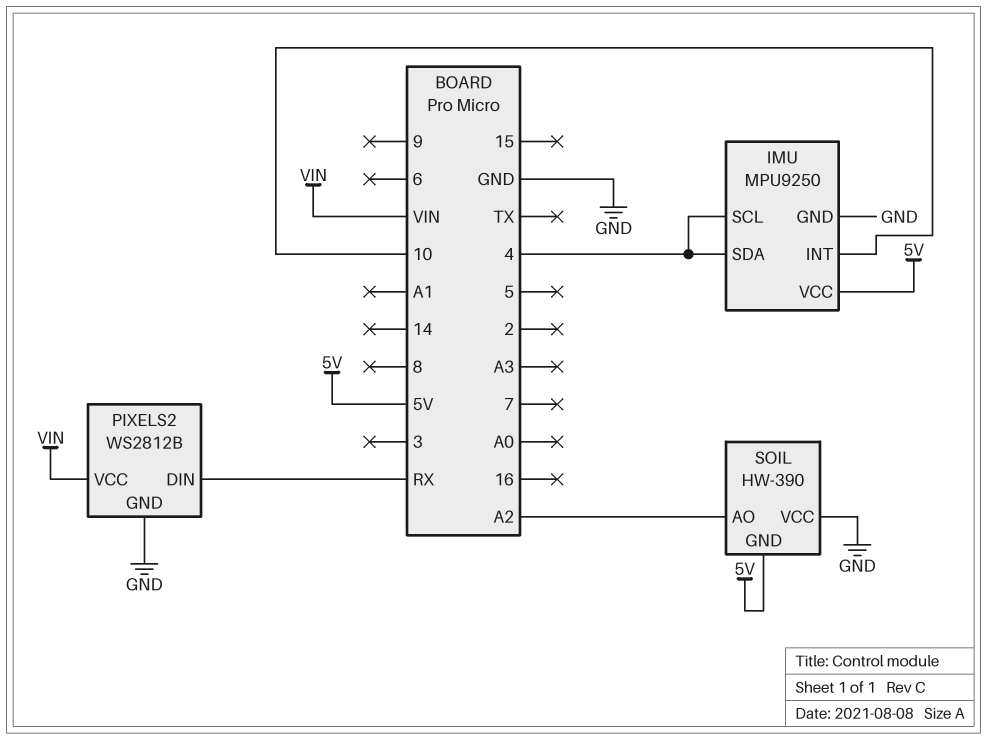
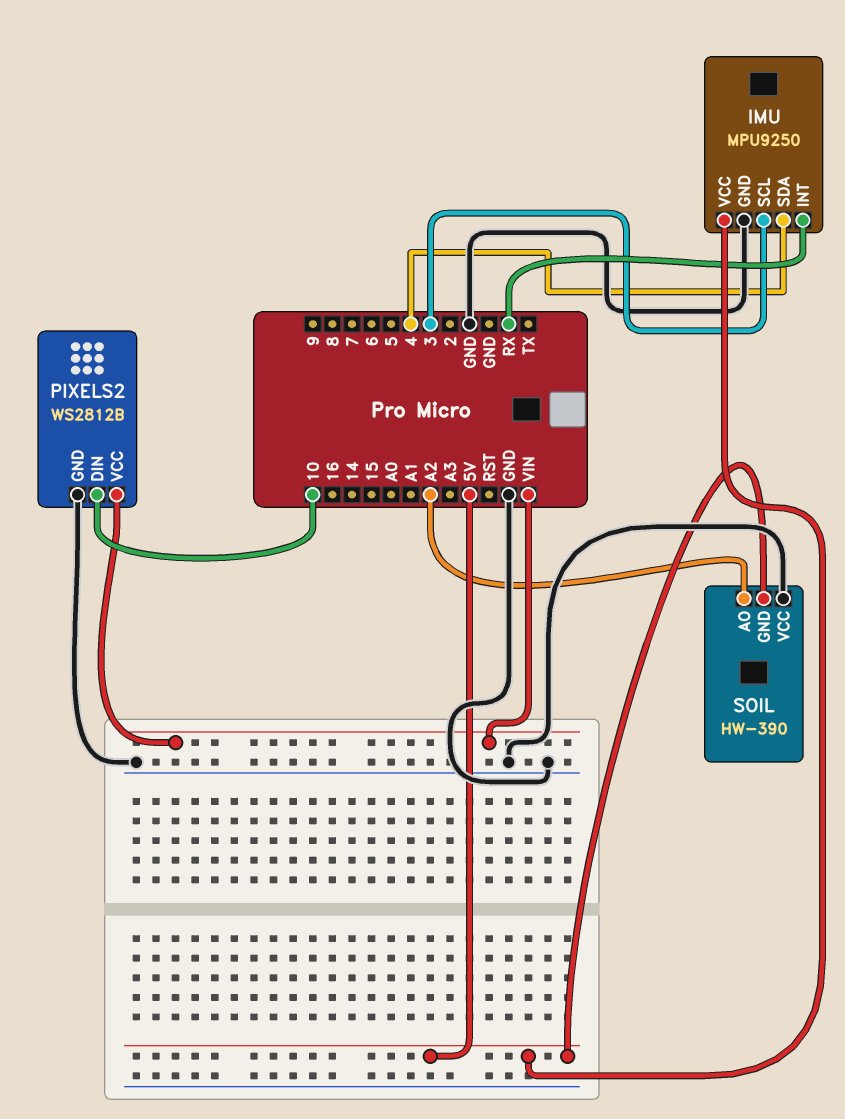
IMU pin INT: 10 -> RX
IMU pin SCL: 4 -> 3
PIXELS2 pin DIN: RX -> 10

